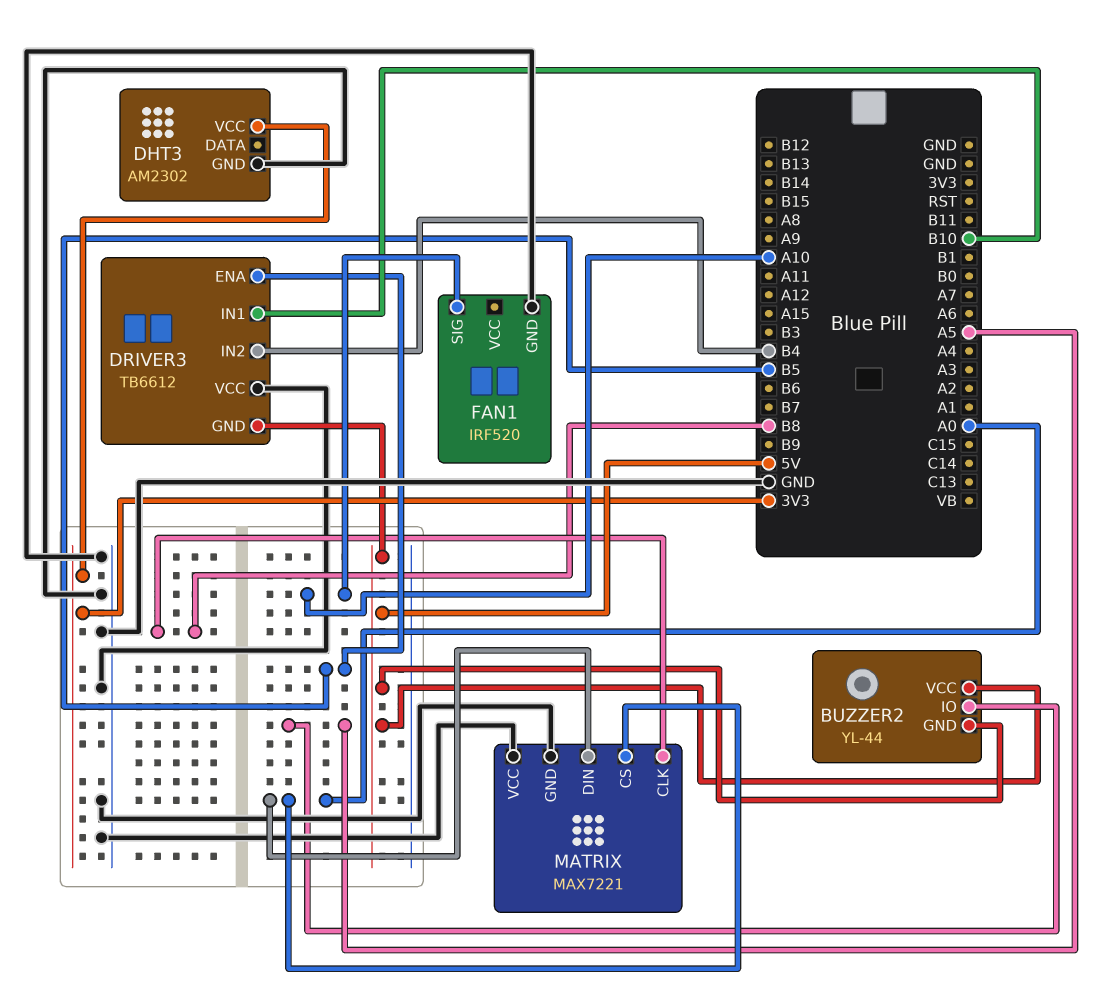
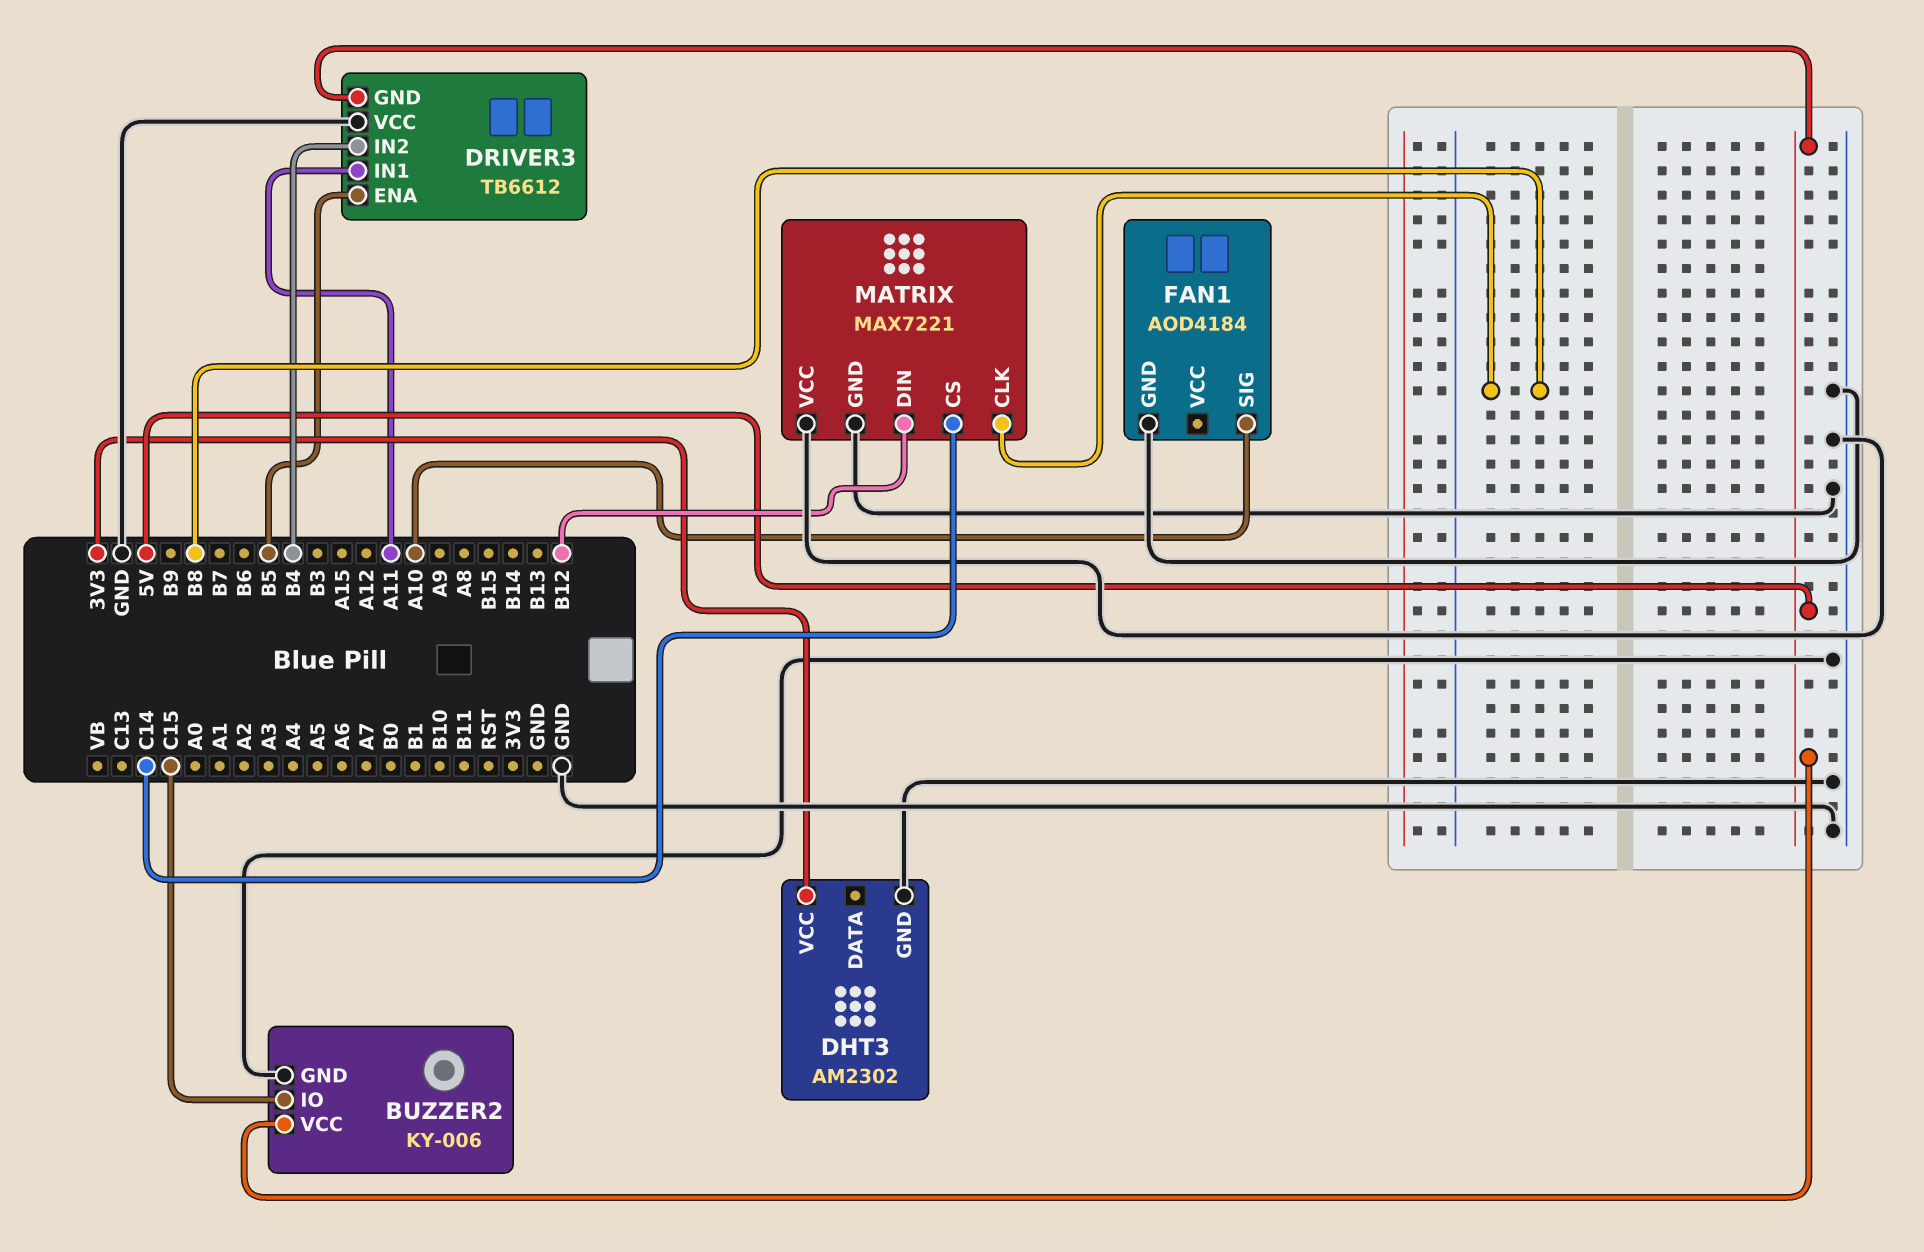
BUZZER2: YL-44 -> KY-006
BUZZER2 pin GND: 5V -> GND
BUZZER2 pin IO: A5 -> C15
DRIVER3 pin IN1: B10 -> A11
FAN1: IRF520 -> AOD4184
MATRIX pin CS: A0 -> C14
MATRIX pin DIN: A0 -> B12

